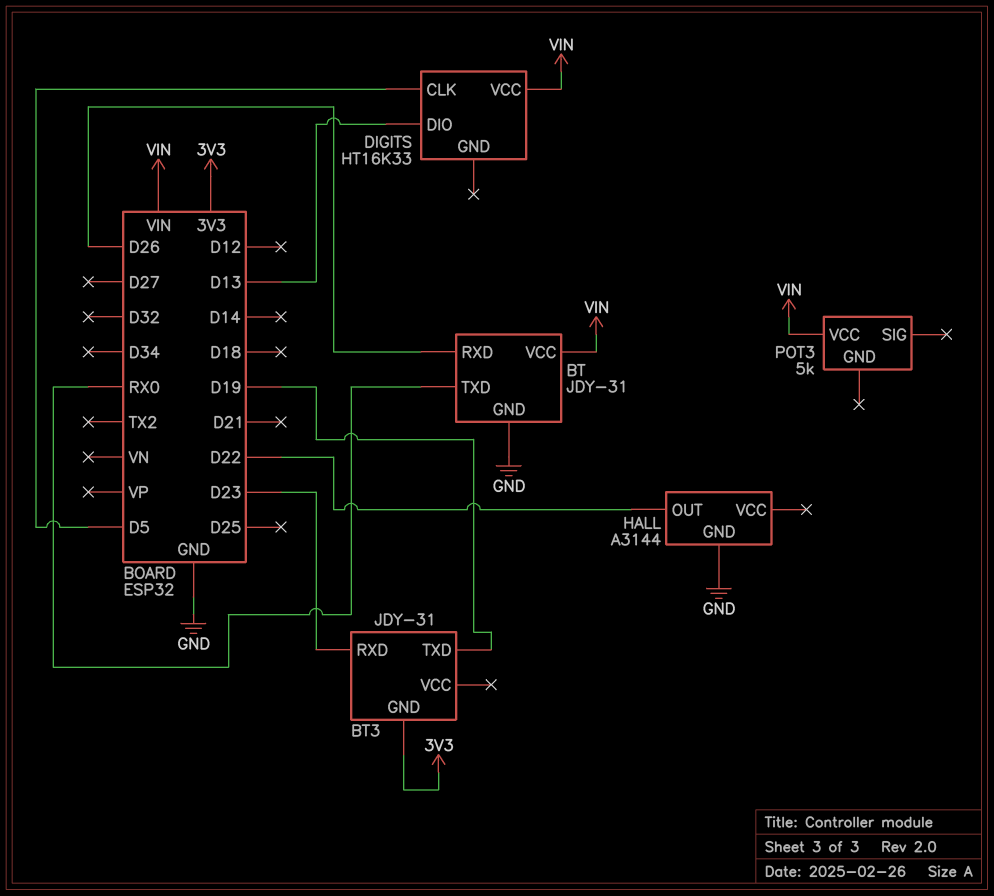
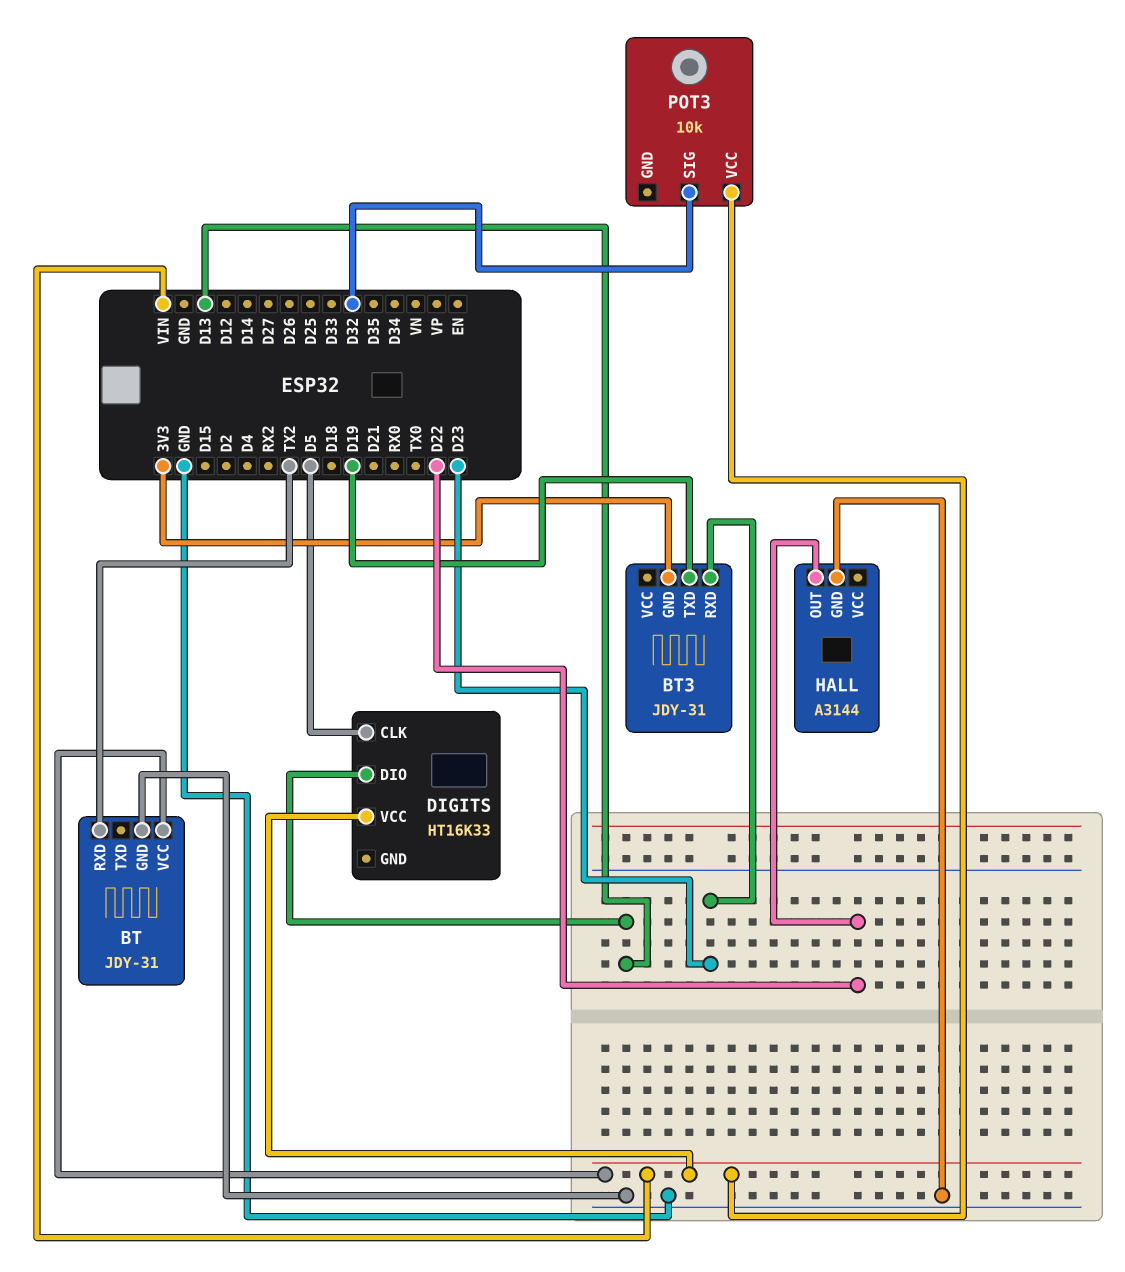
BT pin RXD: D26 -> TX2
BT pin TXD: RX0 -> none
POT3: 5k -> 10k
POT3 pin SIG: none -> D32

